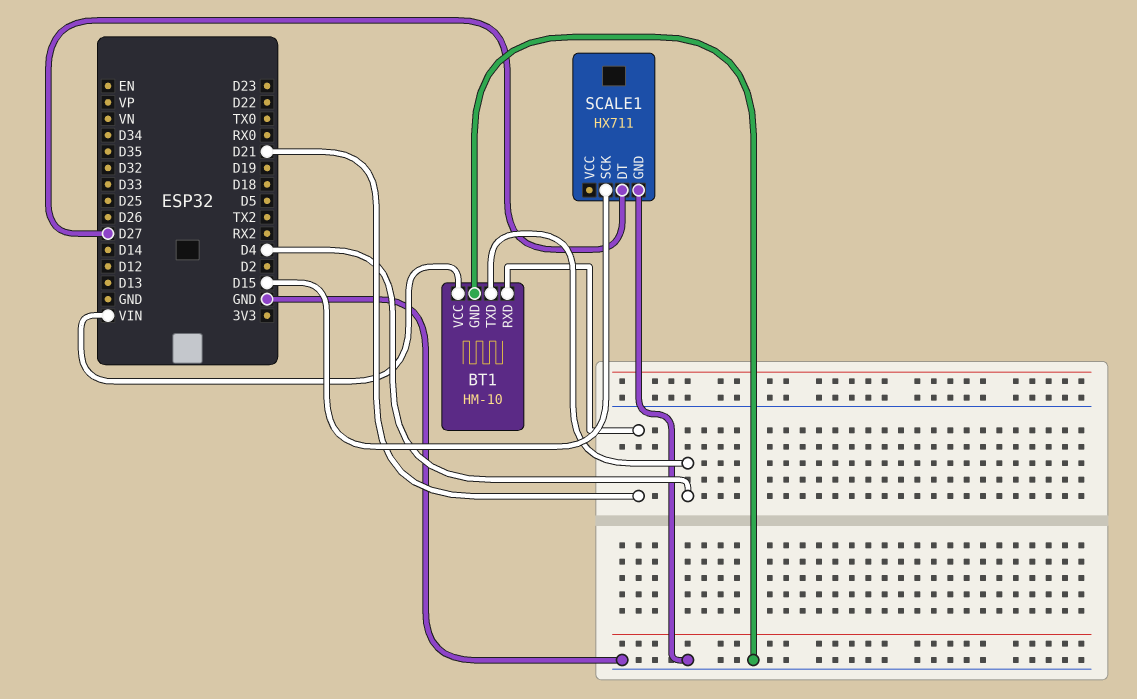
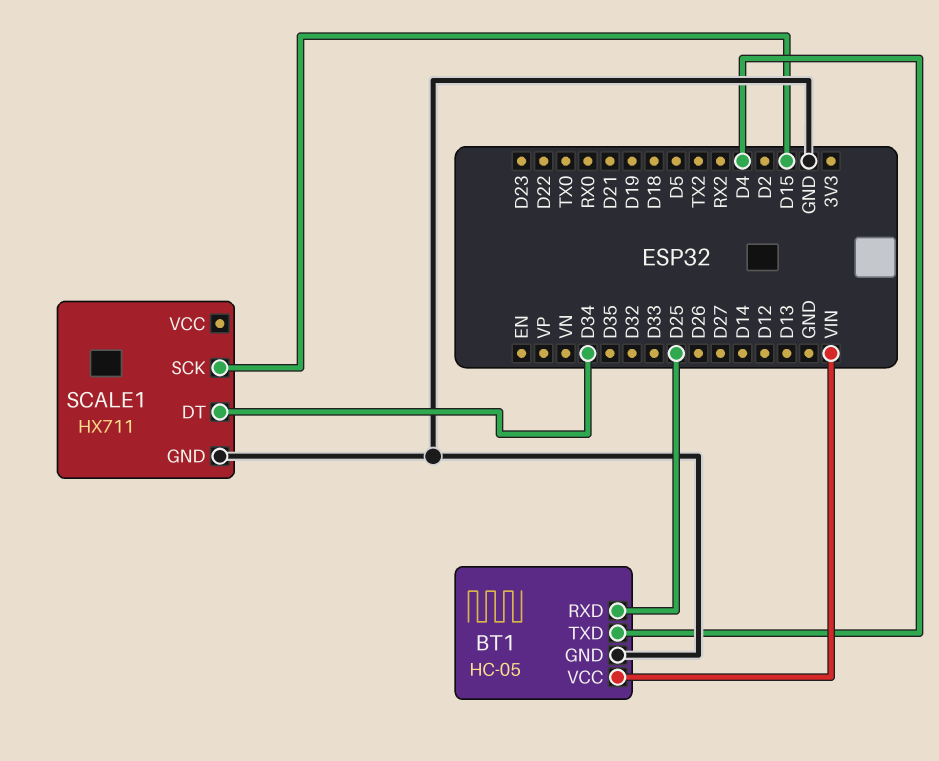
BT1: HM-10 -> HC-05
BT1 pin RXD: D21 -> D25
SCALE1 pin DT: D27 -> D34

